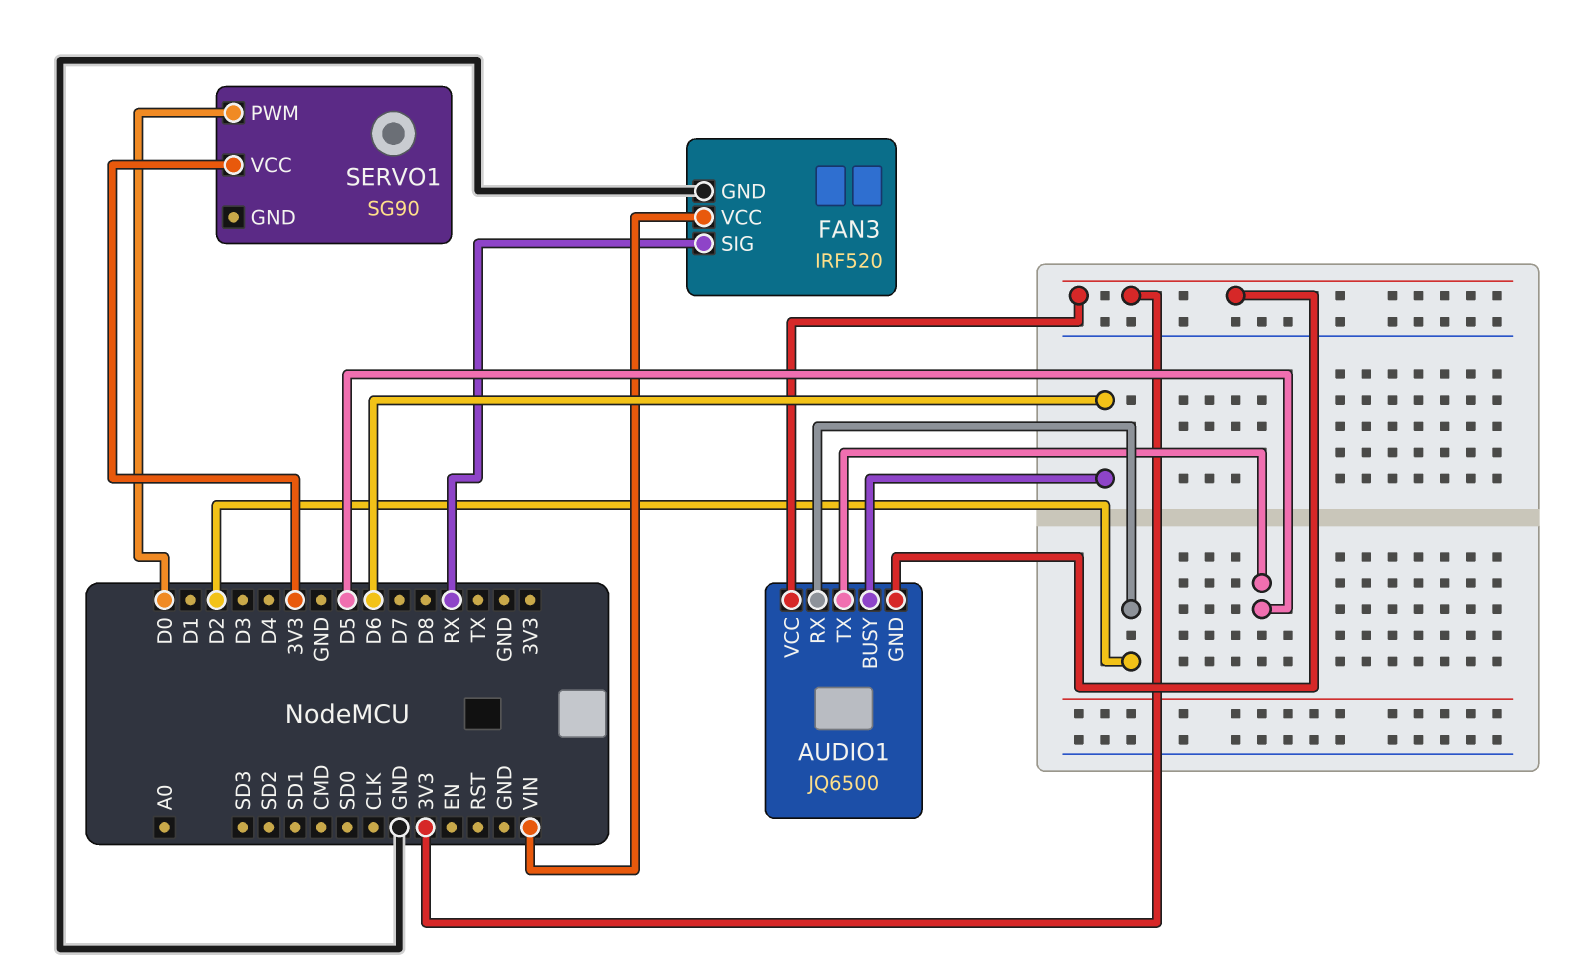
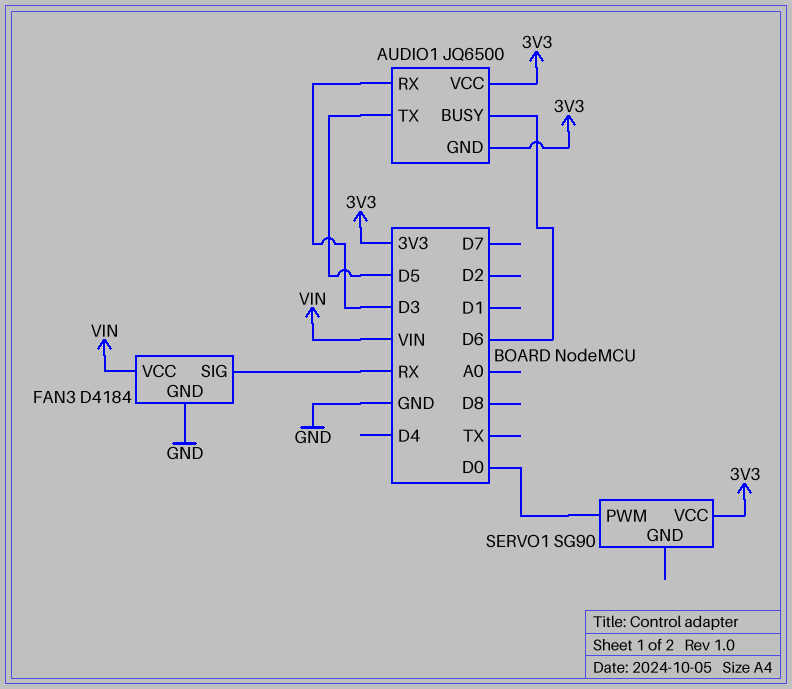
AUDIO1 pin RX: D2 -> D3
FAN3: IRF520 -> D4184

